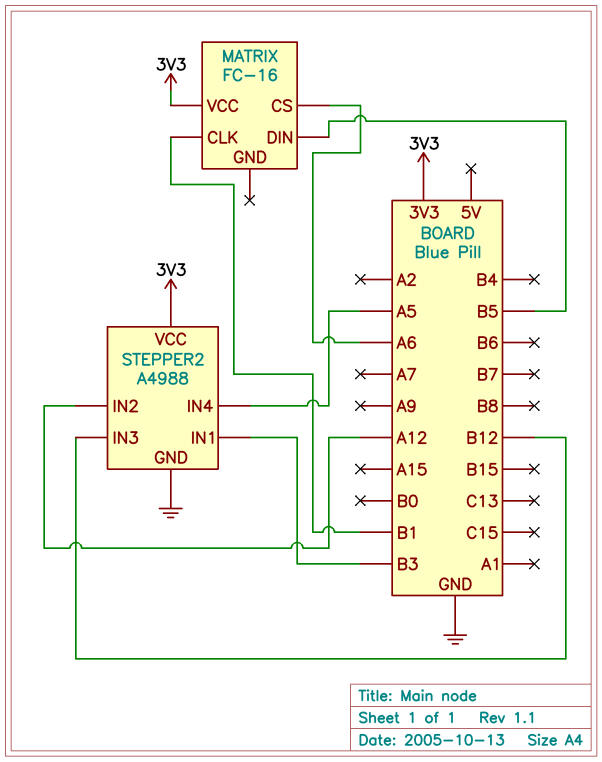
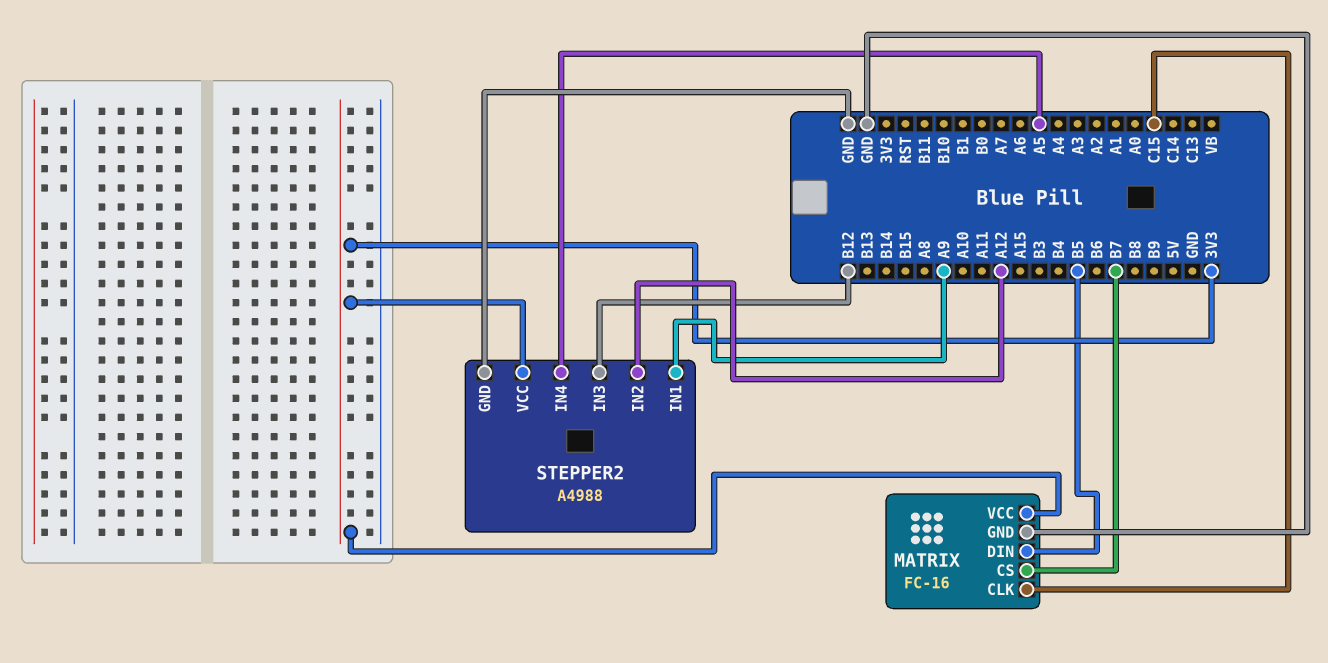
MATRIX pin CLK: B1 -> C15
MATRIX pin CS: A6 -> B7
MATRIX pin GND: none -> GND
STEPPER2 pin IN1: B3 -> A9

